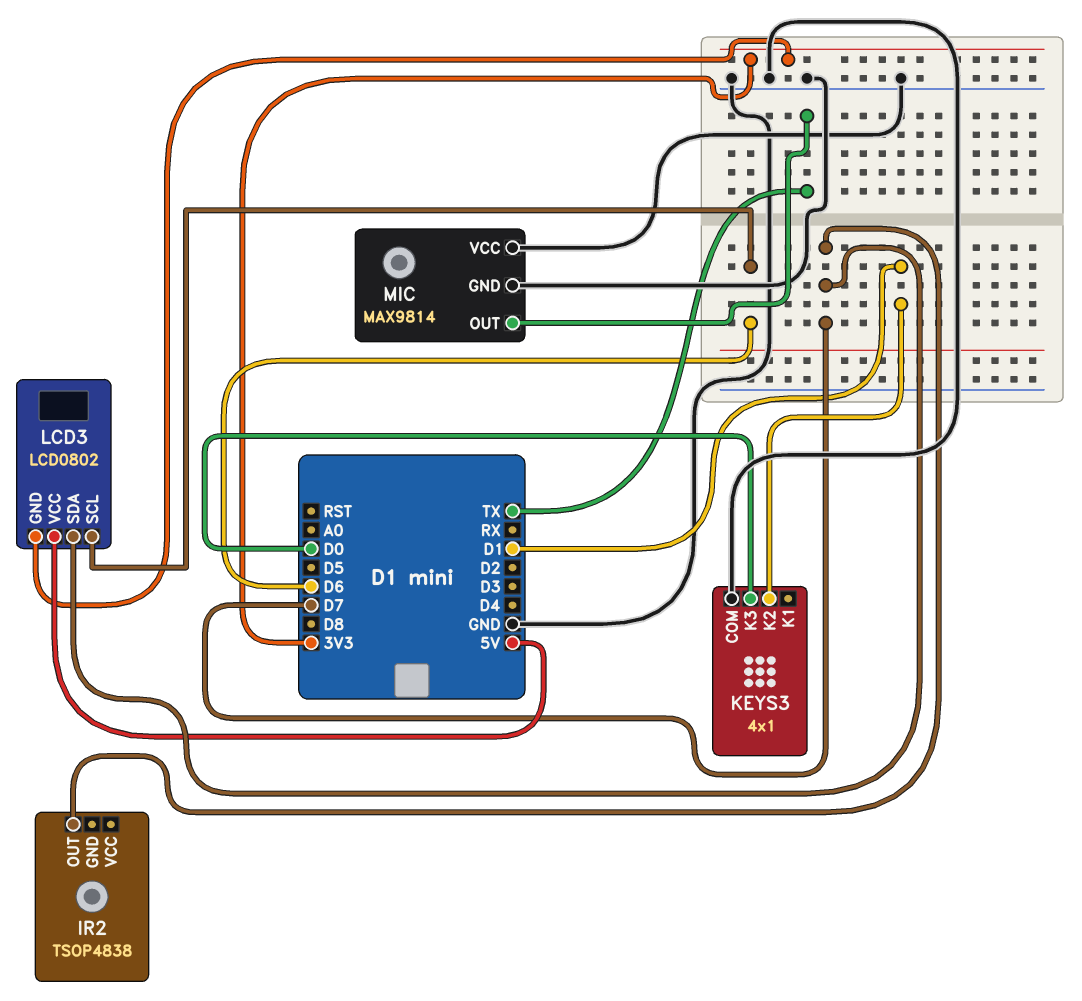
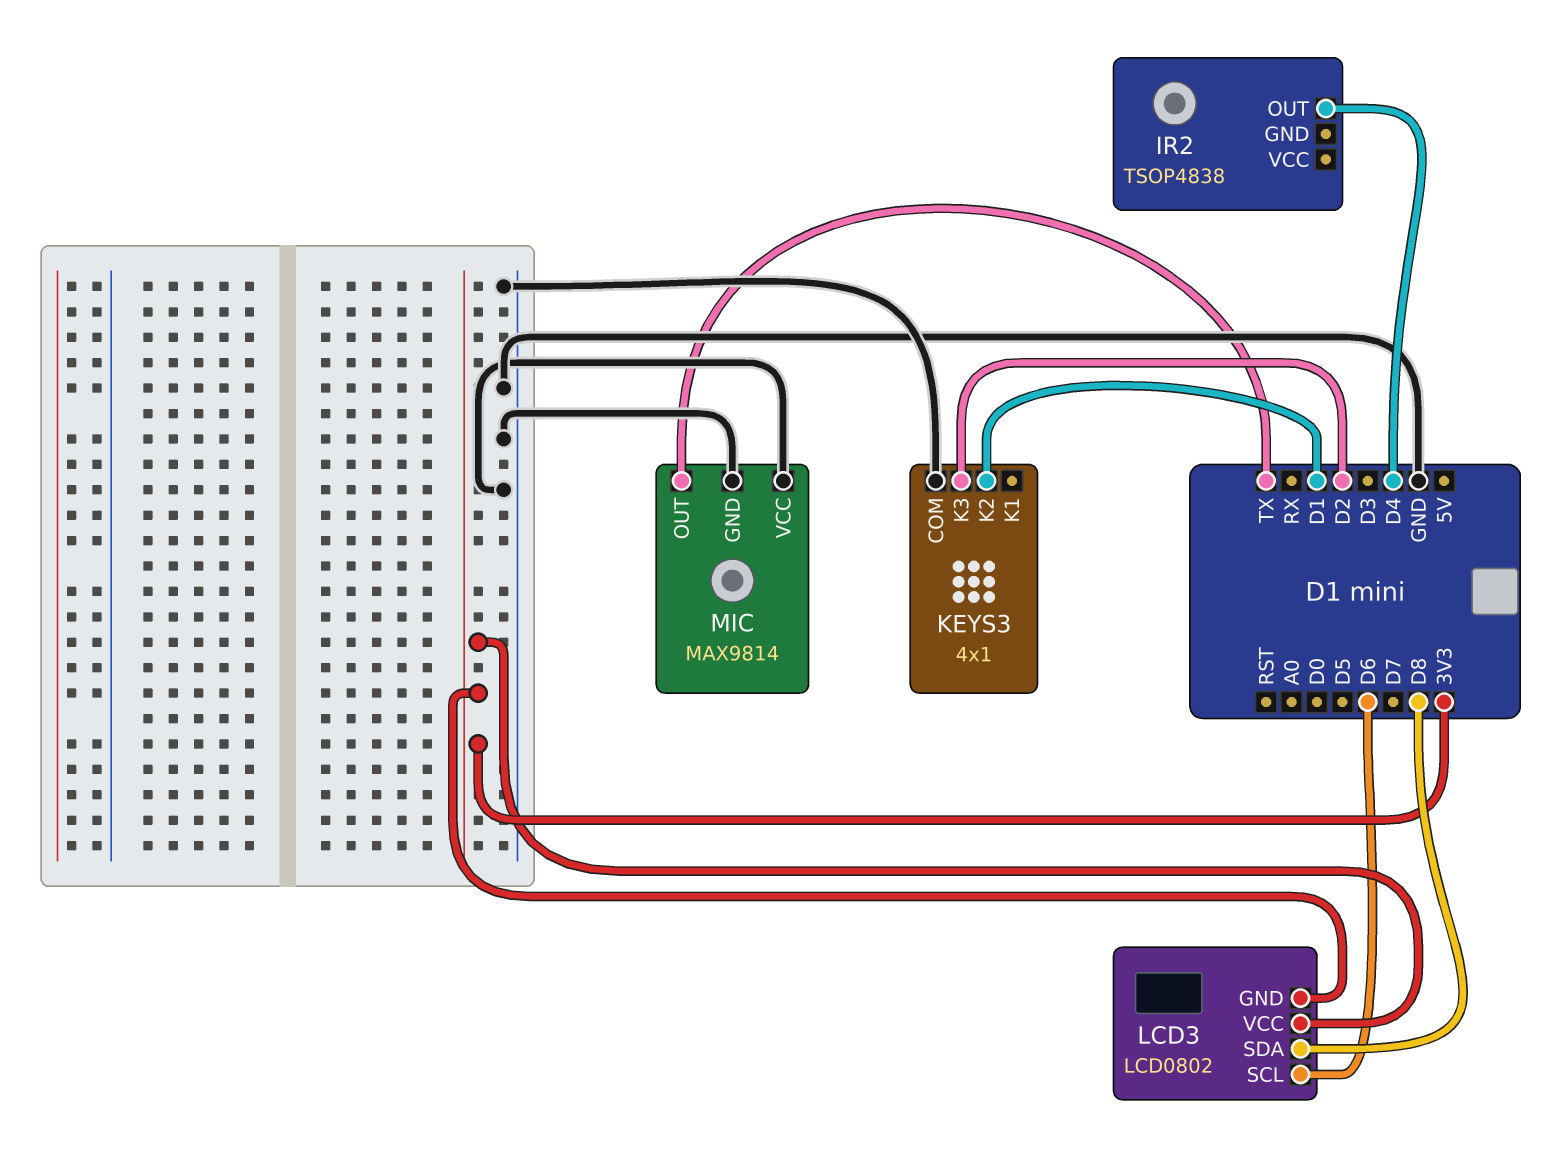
IR2 pin OUT: D7 -> D4
KEYS3 pin K3: D0 -> D2
LCD3 pin SDA: D7 -> D8
LCD3 pin VCC: 5V -> 3V3

